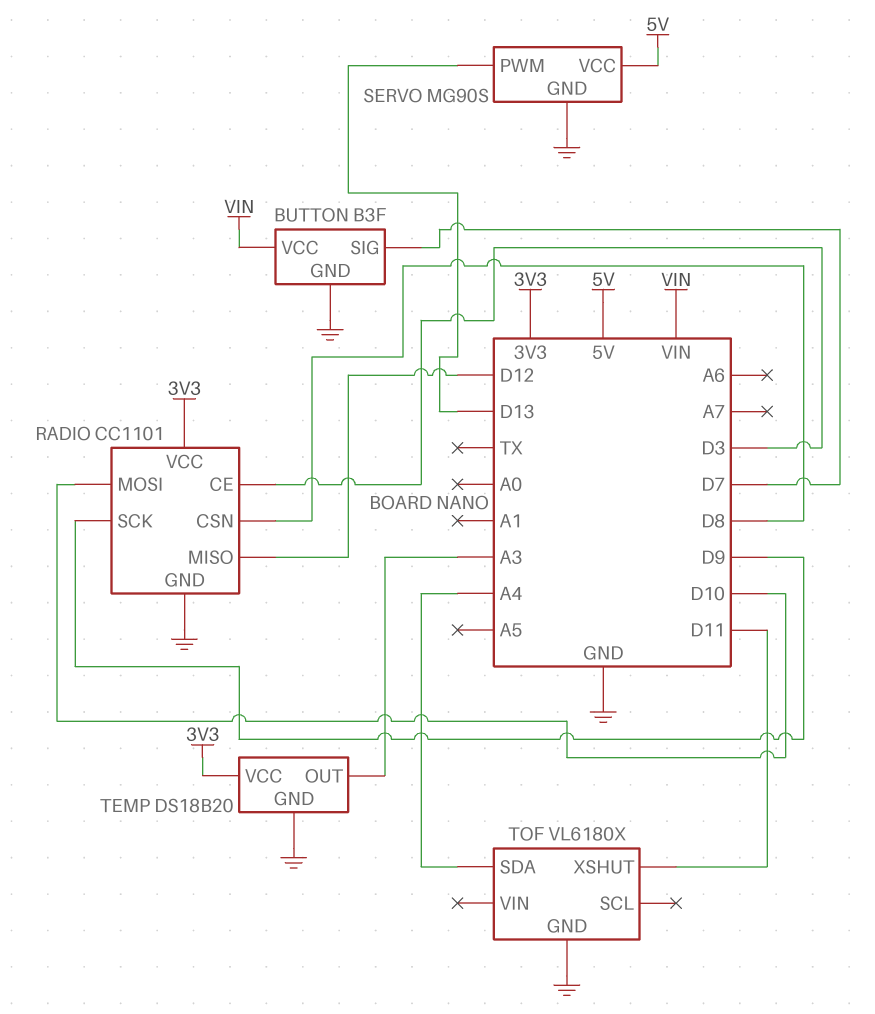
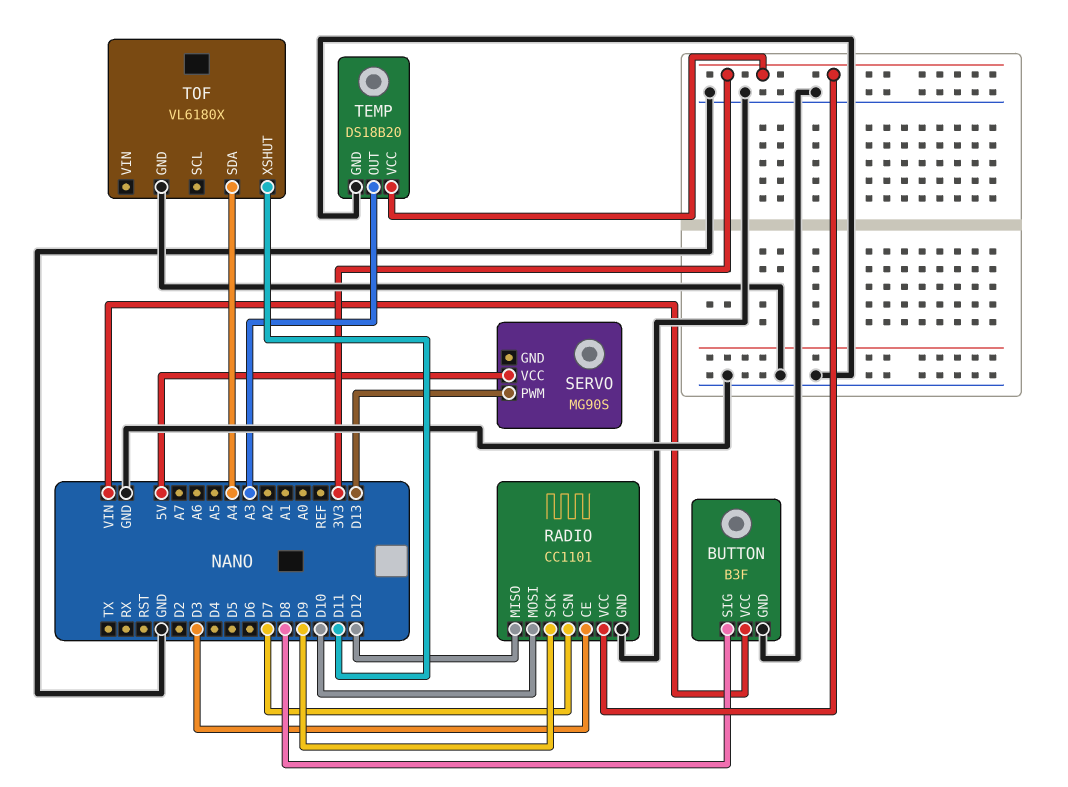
BUTTON pin SIG: D7 -> D8
RADIO pin CSN: D8 -> D7
SERVO pin GND: GND -> none

